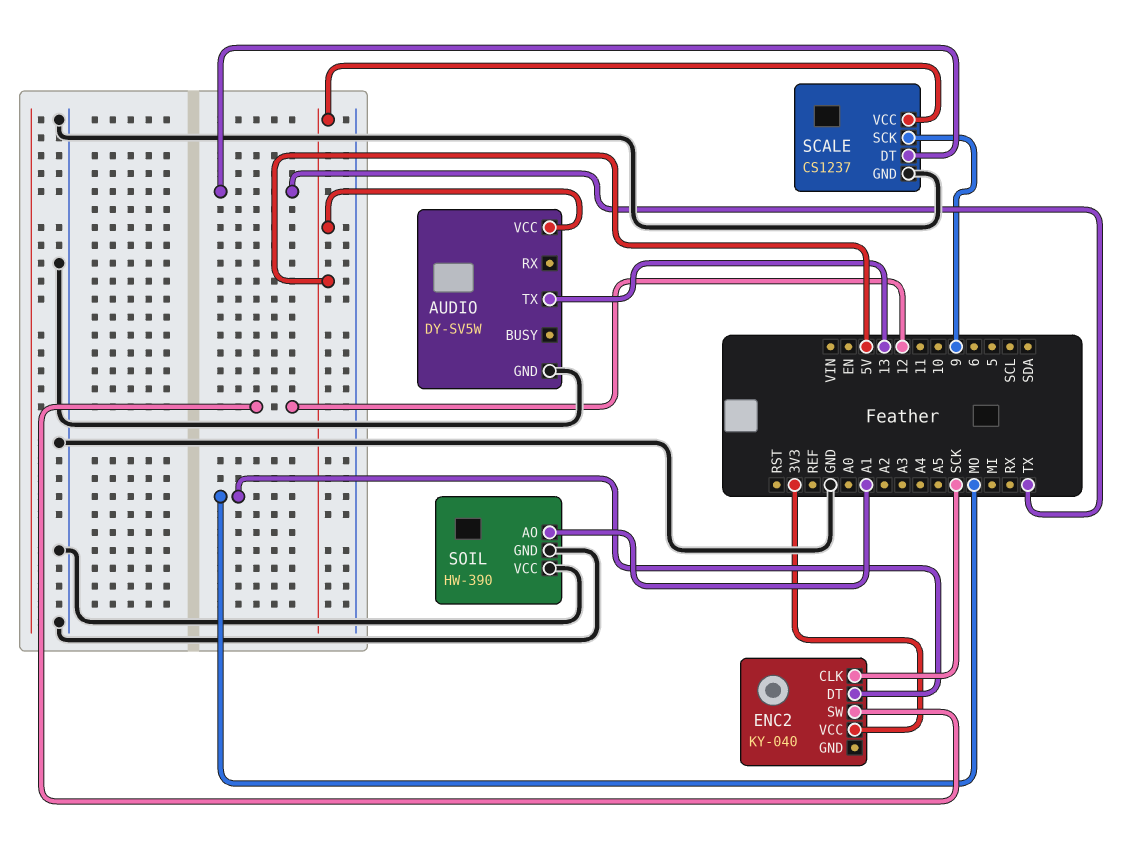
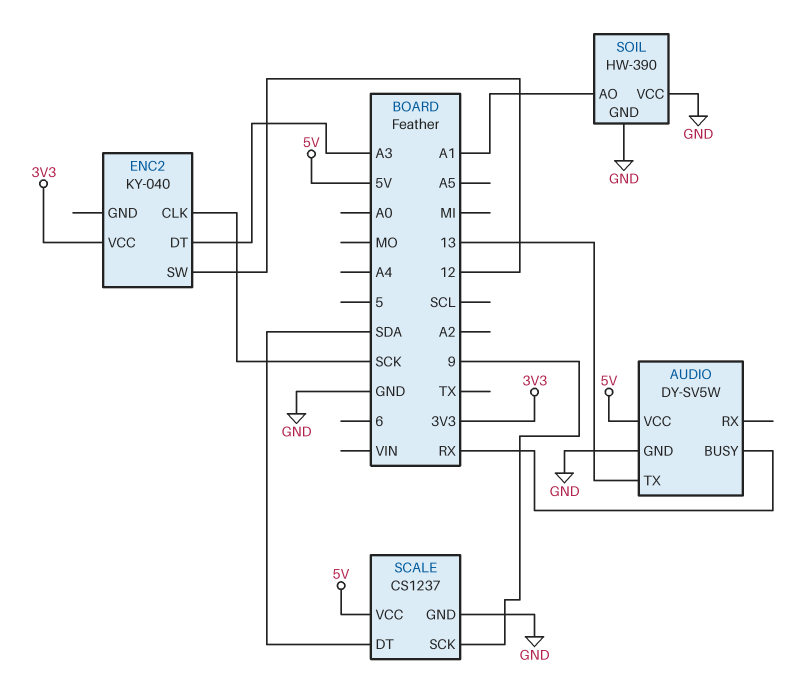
AUDIO pin BUSY: none -> RX
ENC2 pin DT: MO -> A3
SCALE pin DT: TX -> SDA

